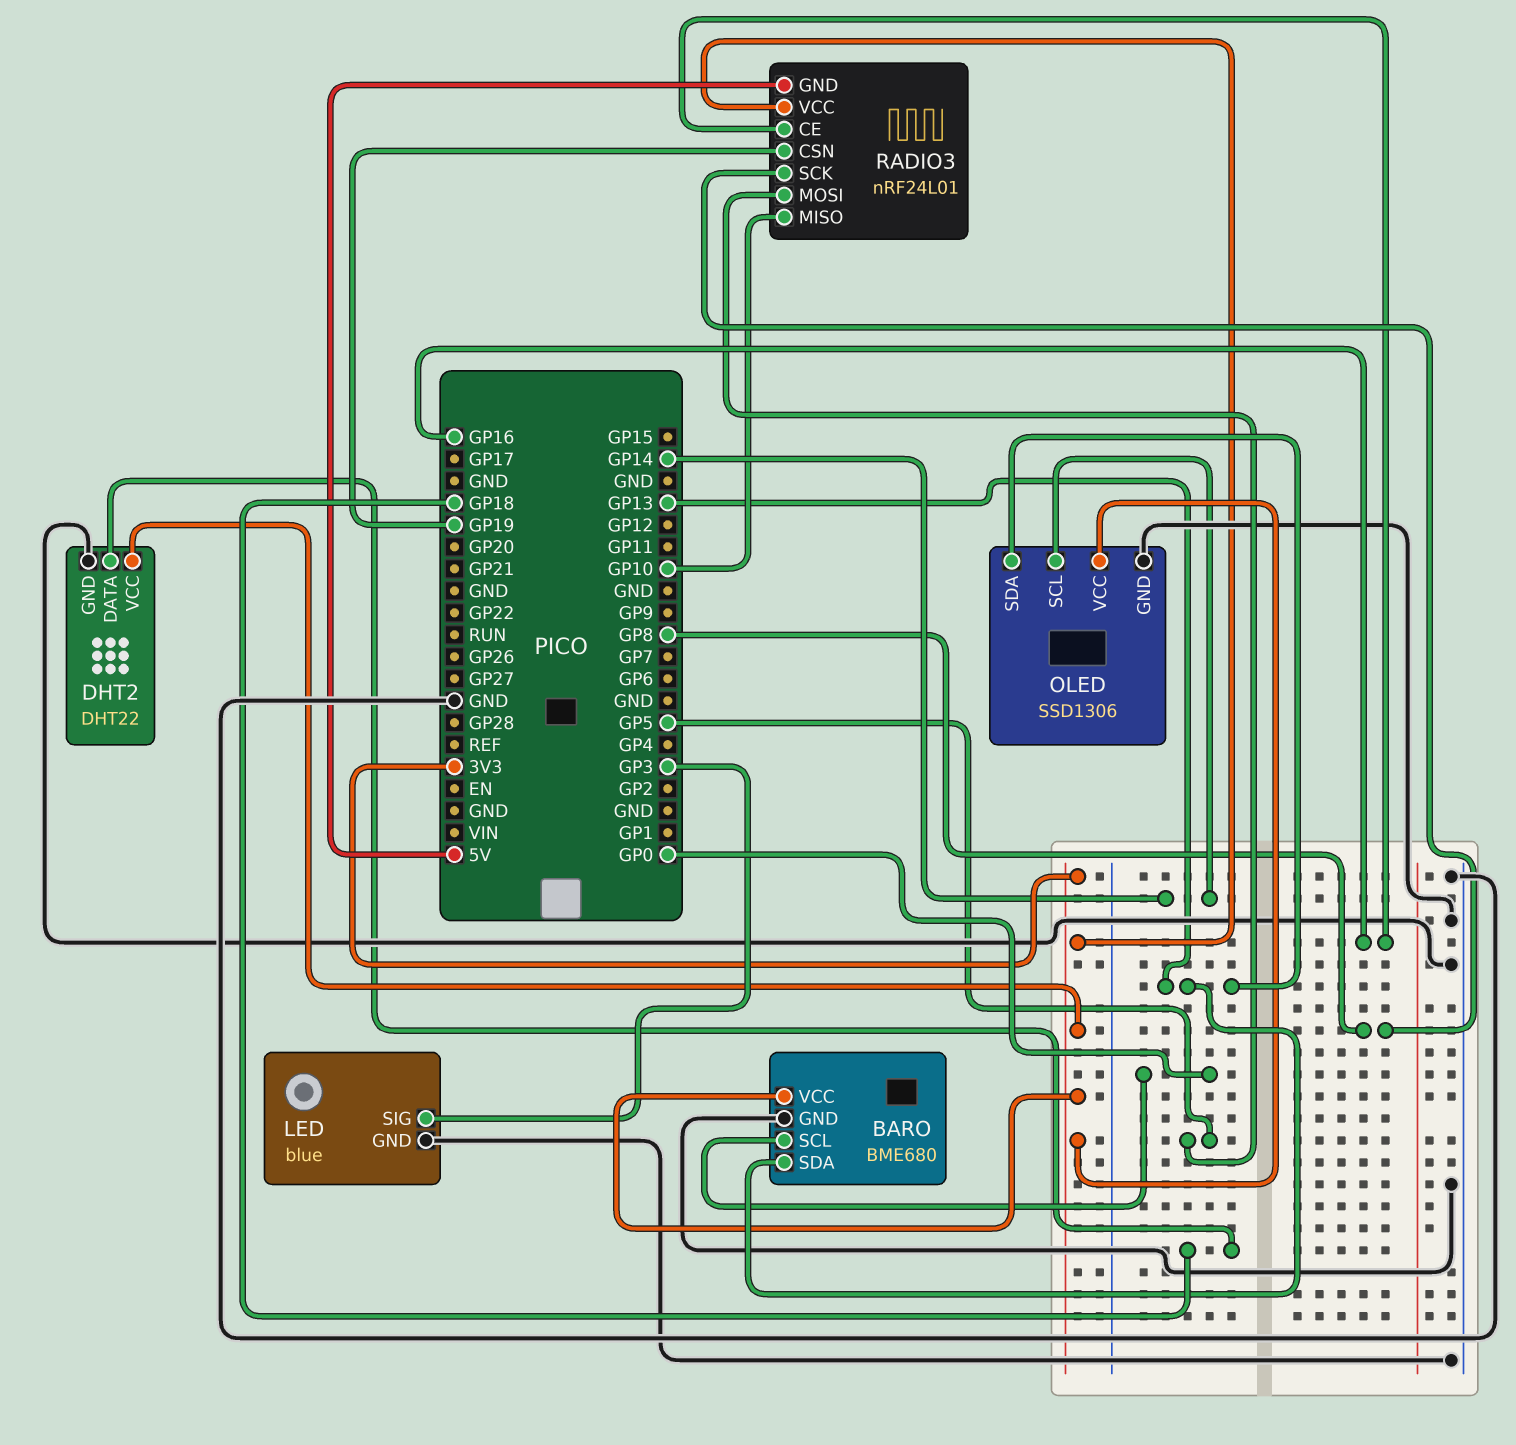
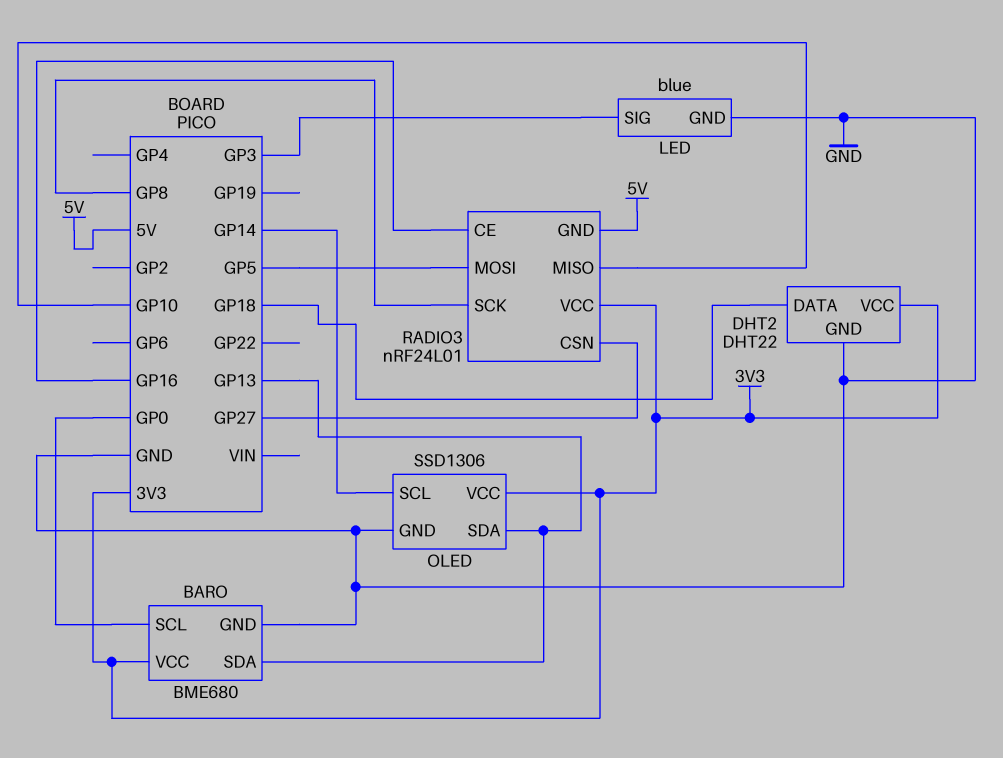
RADIO3 pin CSN: GP19 -> GP27

